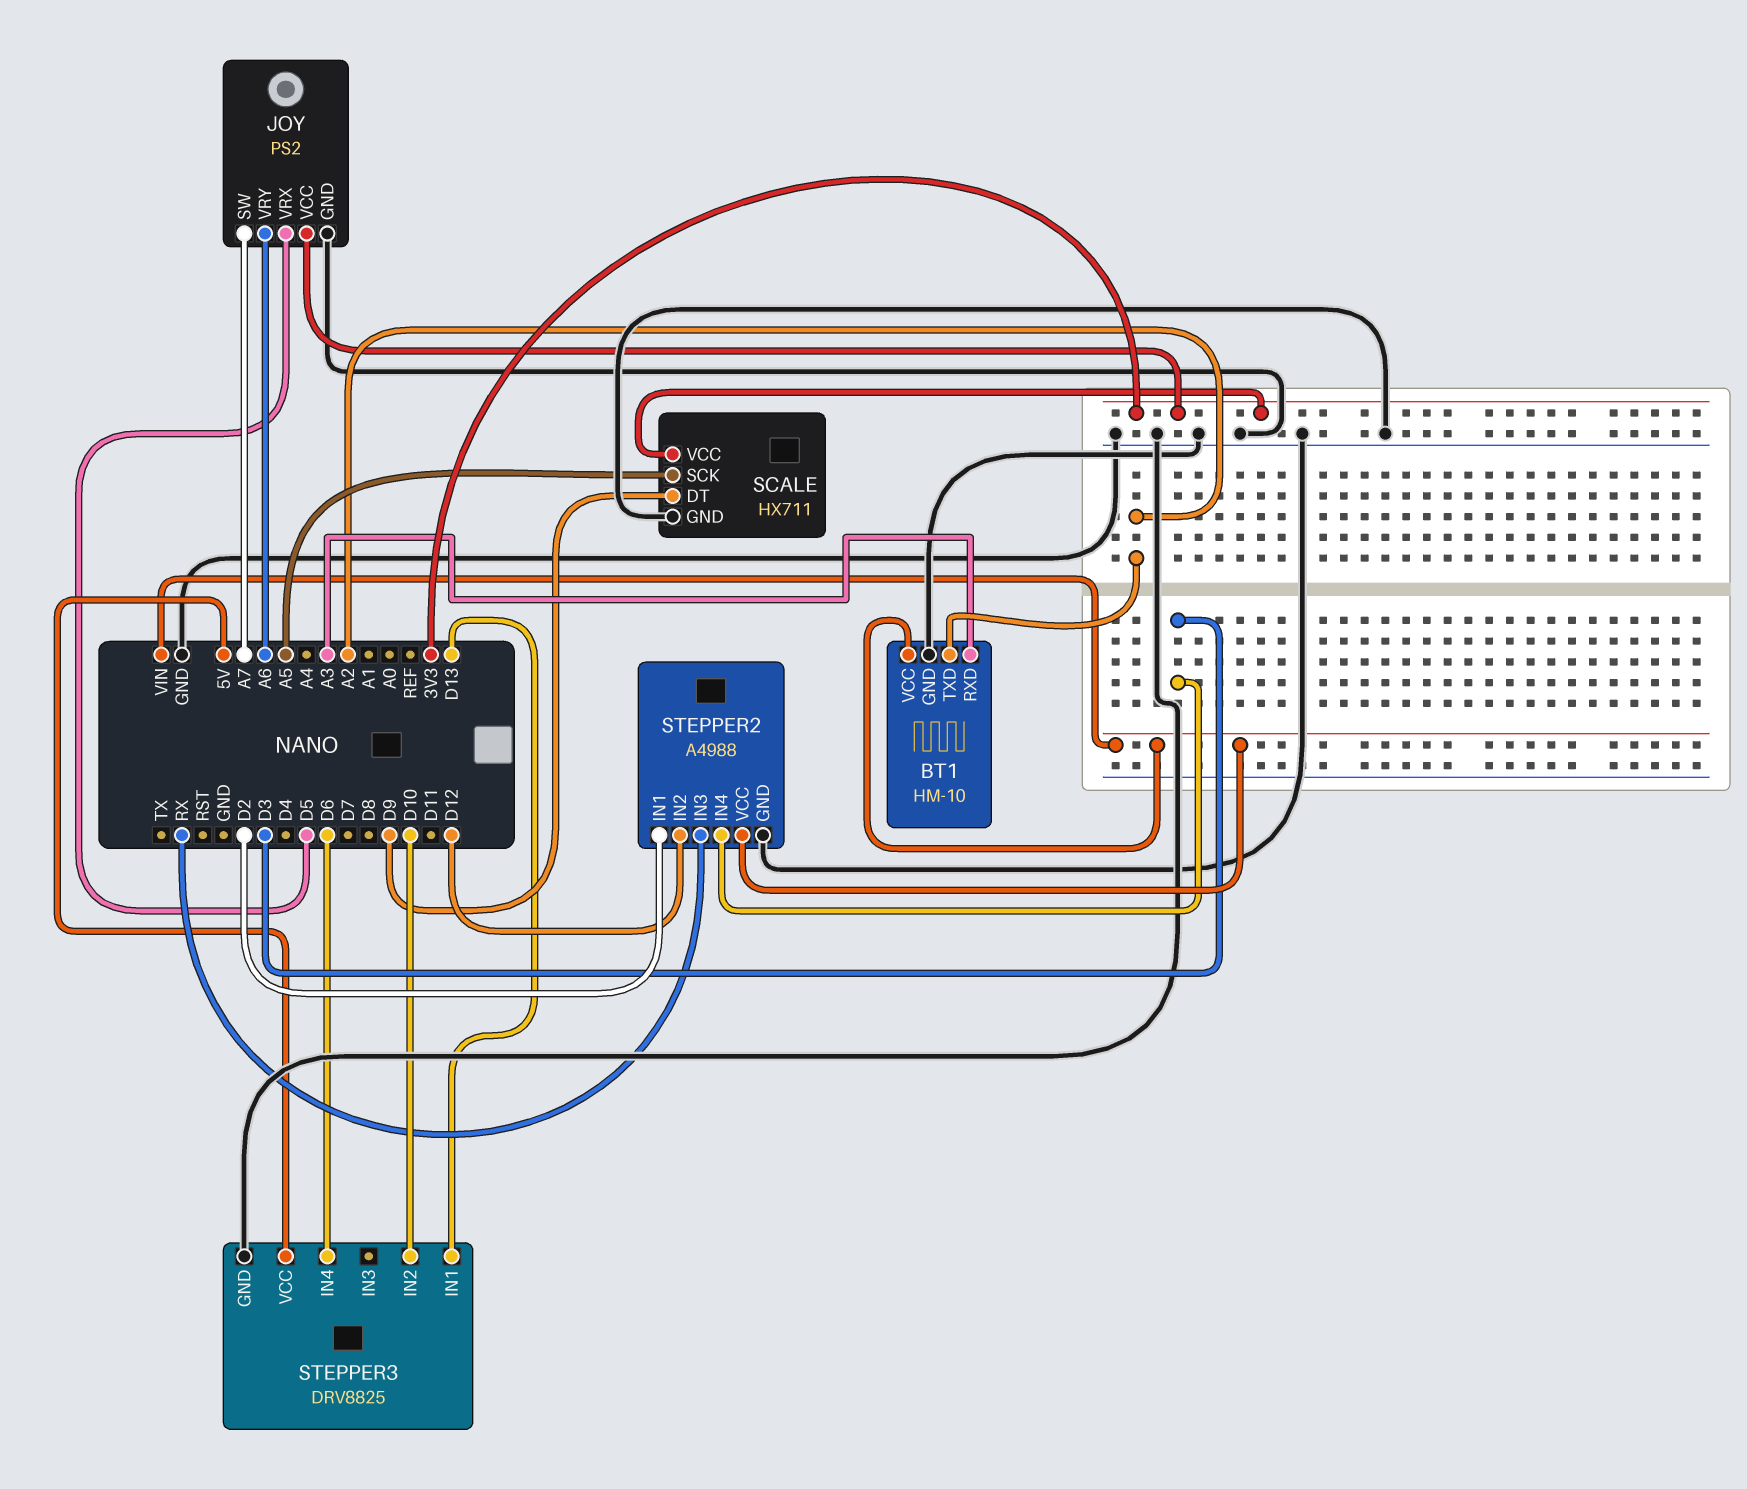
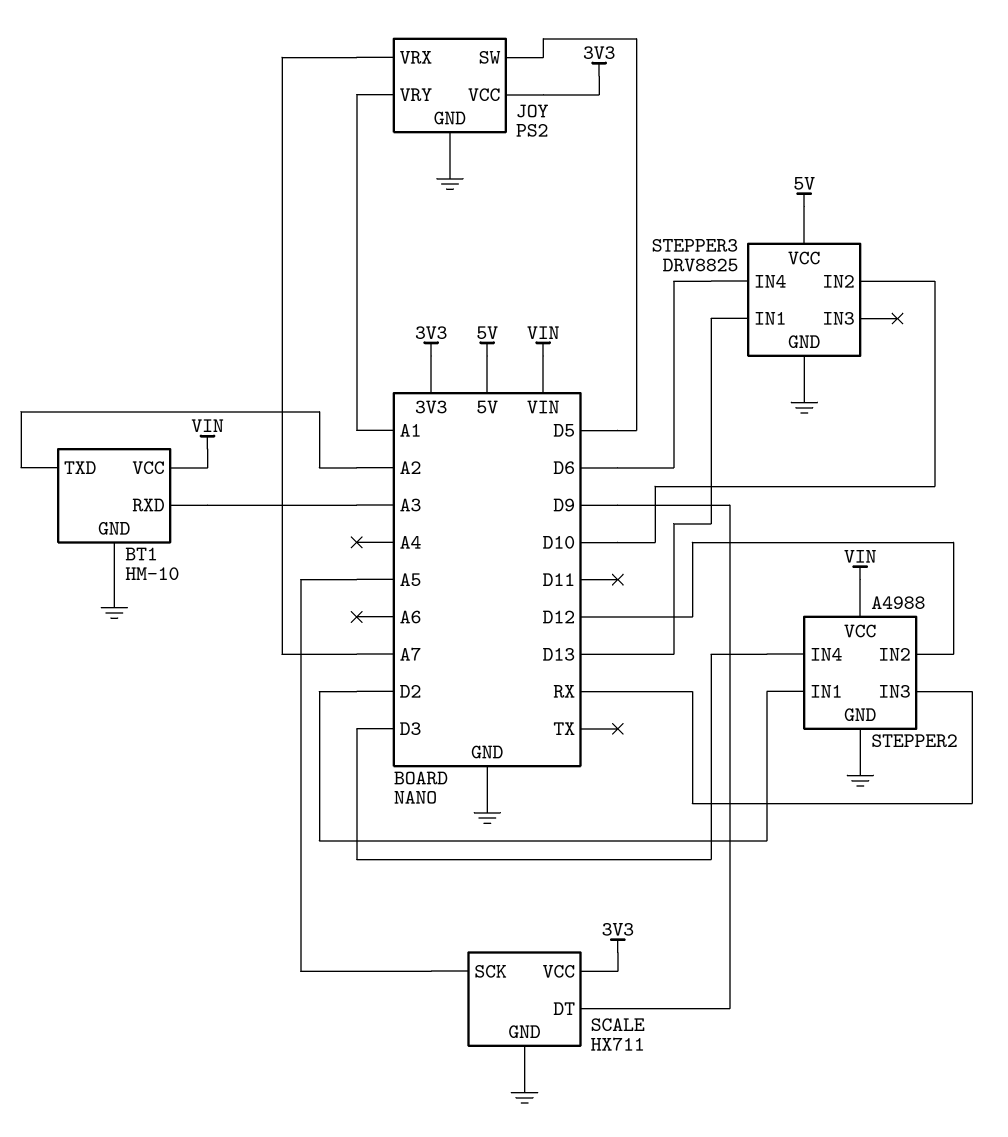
JOY pin SW: A7 -> D5
JOY pin VRX: D5 -> A7
JOY pin VRY: A6 -> A1

